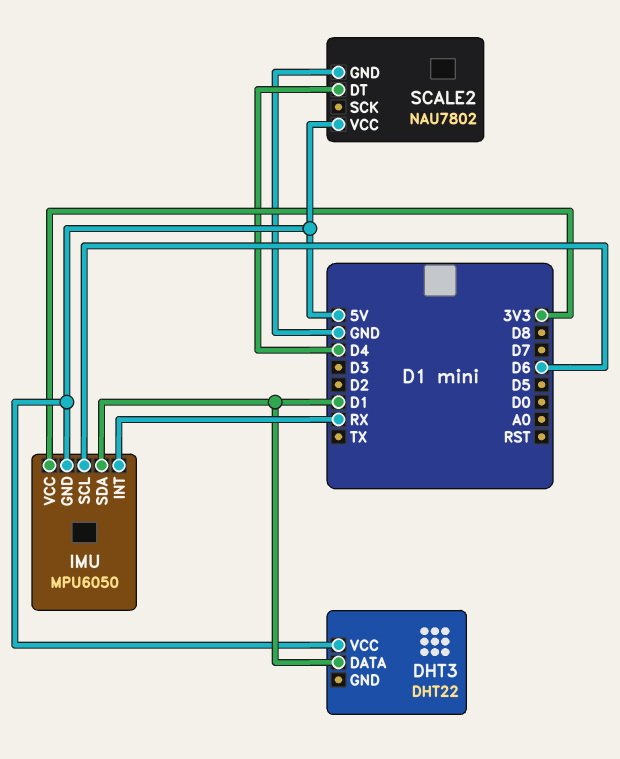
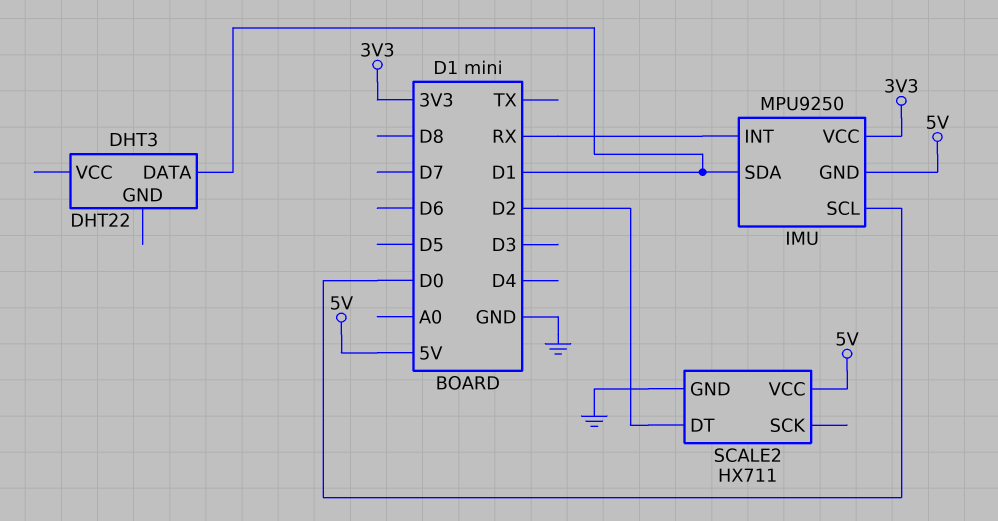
DHT3 pin VCC: 5V -> none
IMU: MPU6050 -> MPU9250
IMU pin SCL: D6 -> D0
SCALE2: NAU7802 -> HX711
SCALE2 pin DT: D4 -> D2

